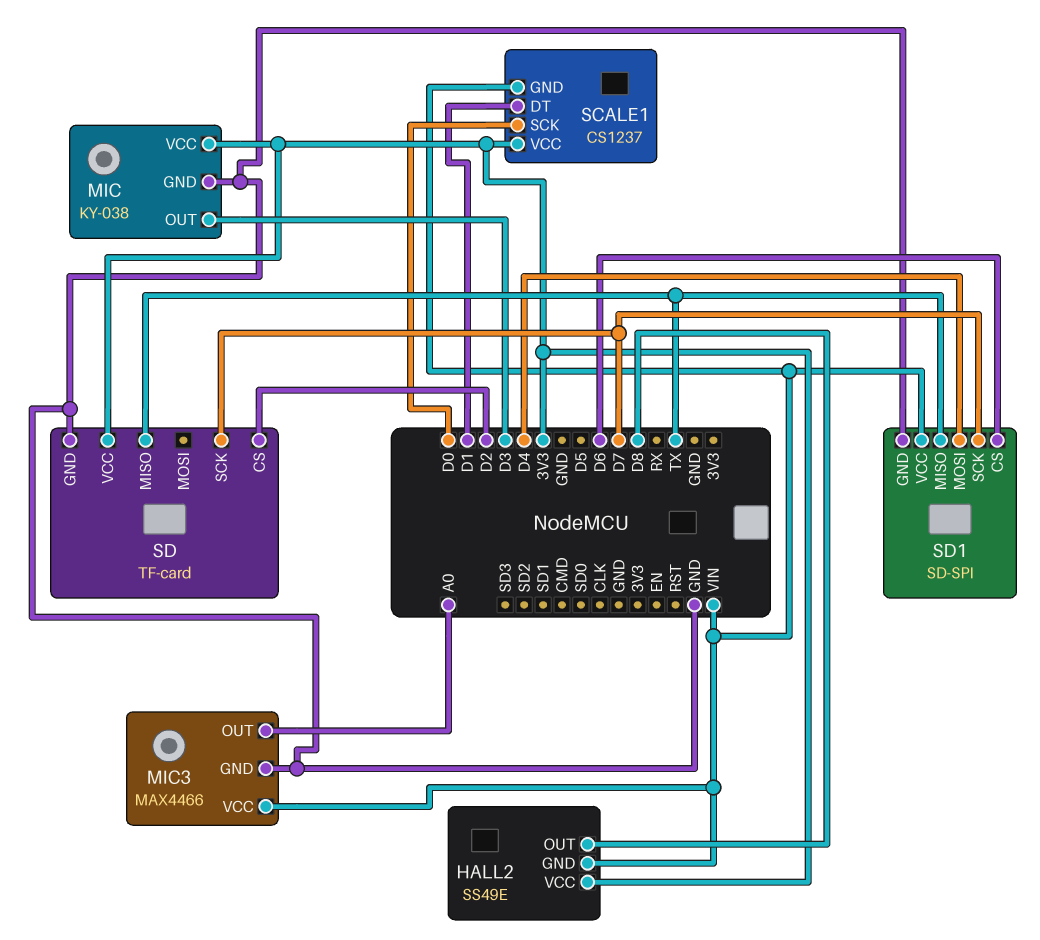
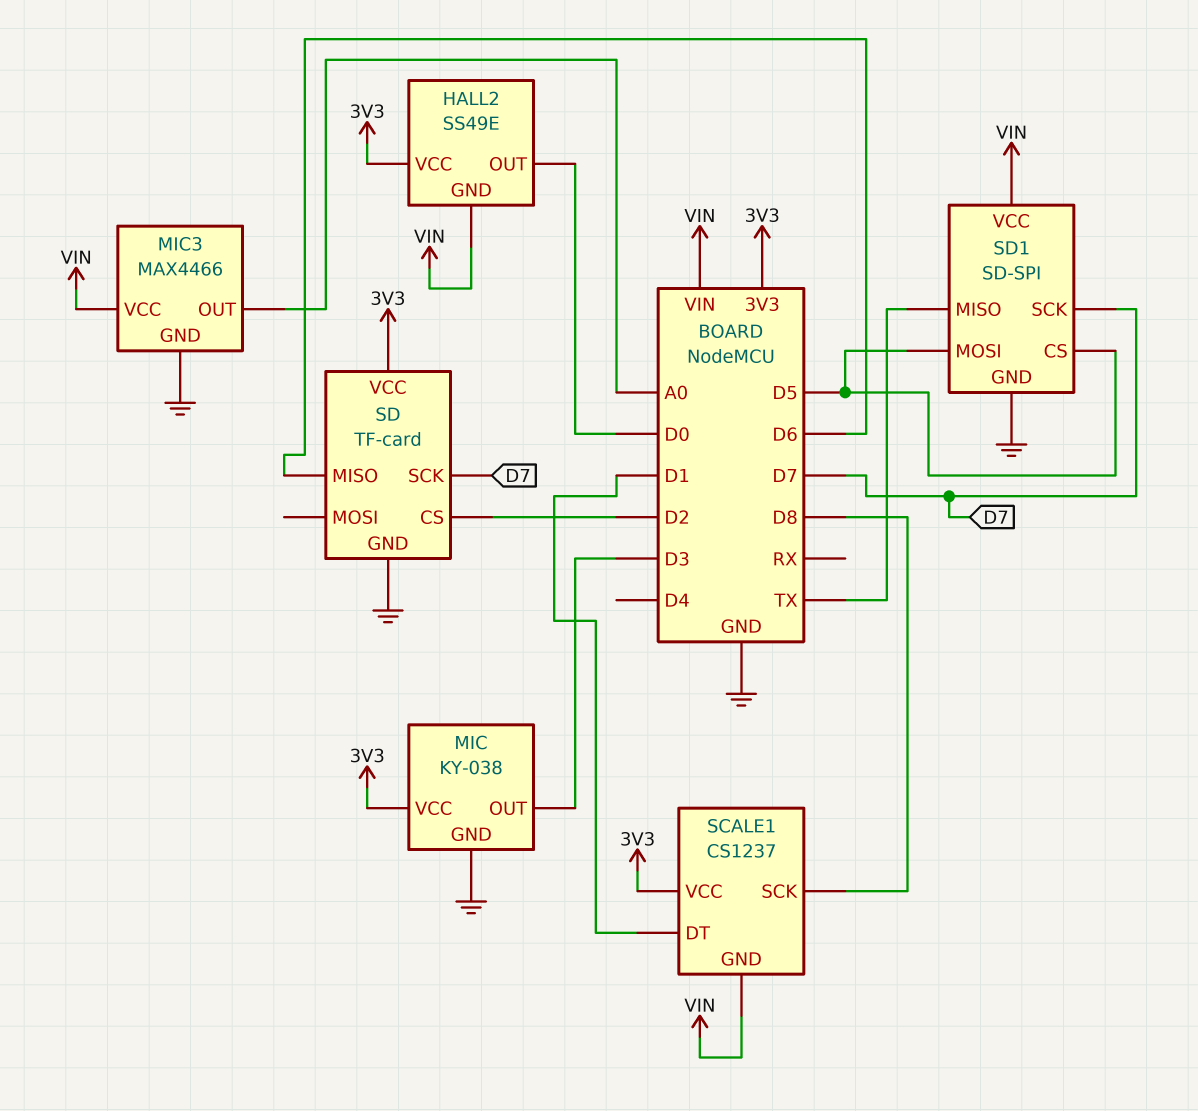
HALL2 pin OUT: D8 -> D0
SCALE1 pin SCK: D0 -> D8
SD pin MISO: TX -> D6
SD1 pin CS: D6 -> D5
SD1 pin MOSI: D4 -> D5

